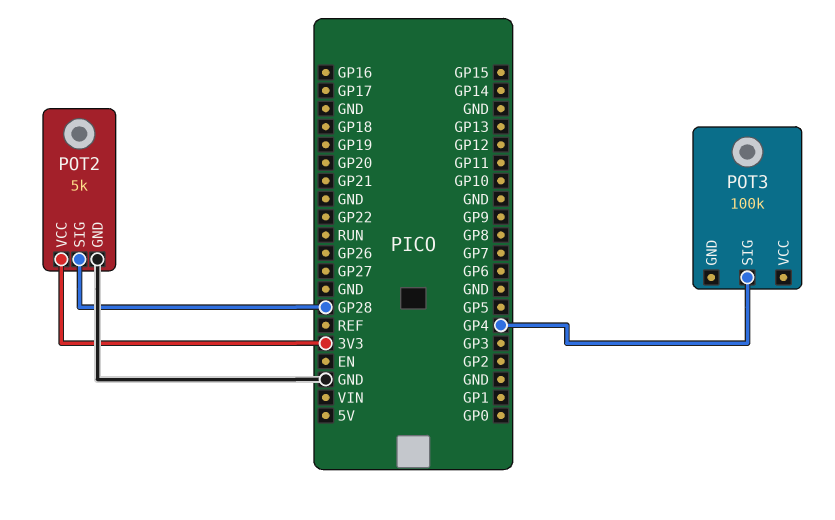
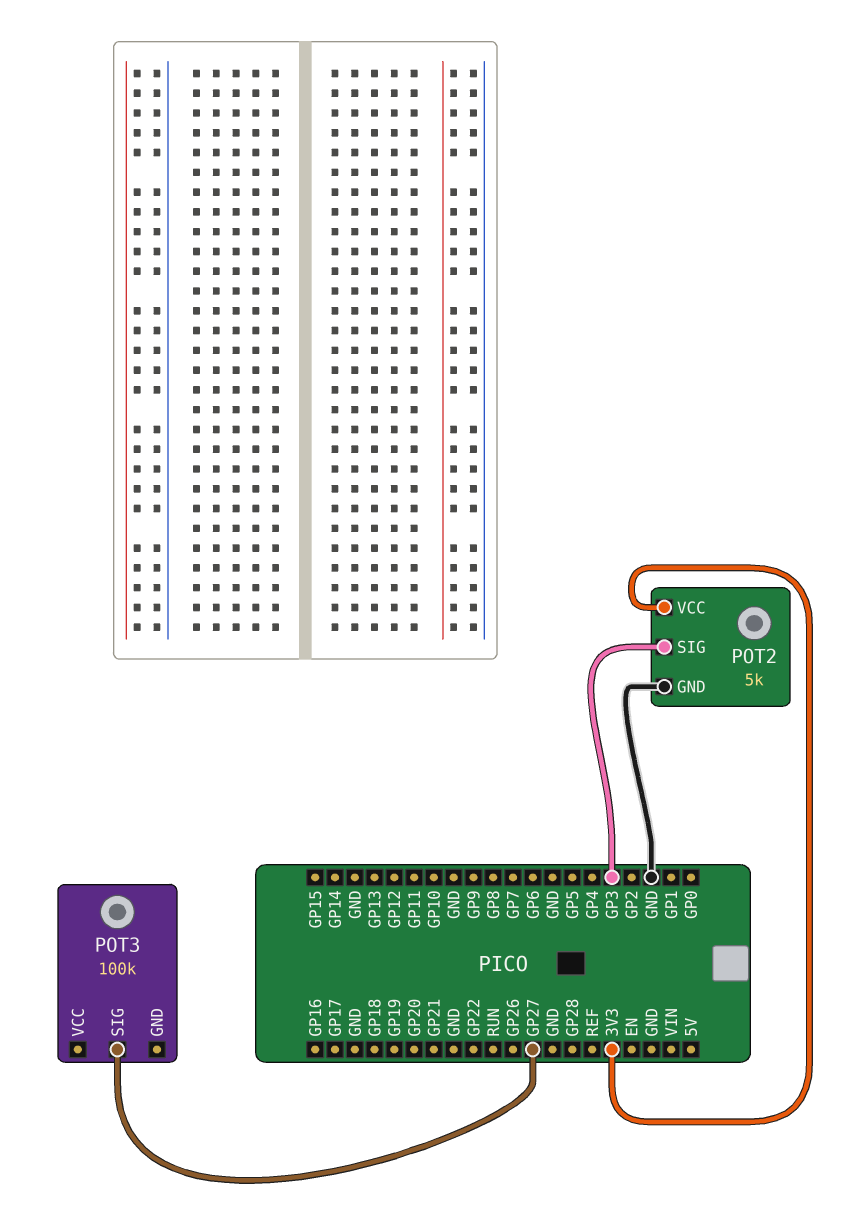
POT2 pin SIG: GP28 -> GP3
POT3 pin SIG: GP4 -> GP27

